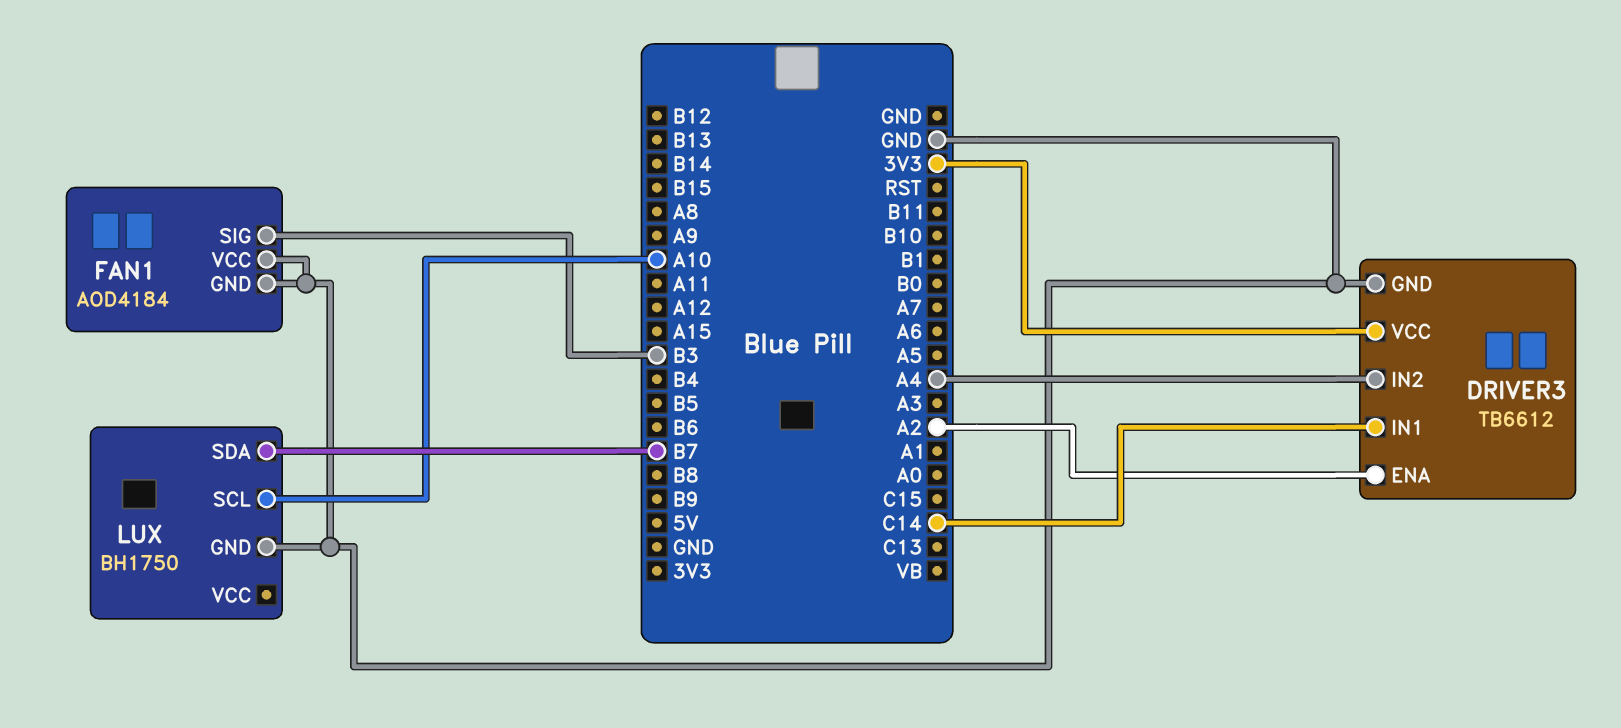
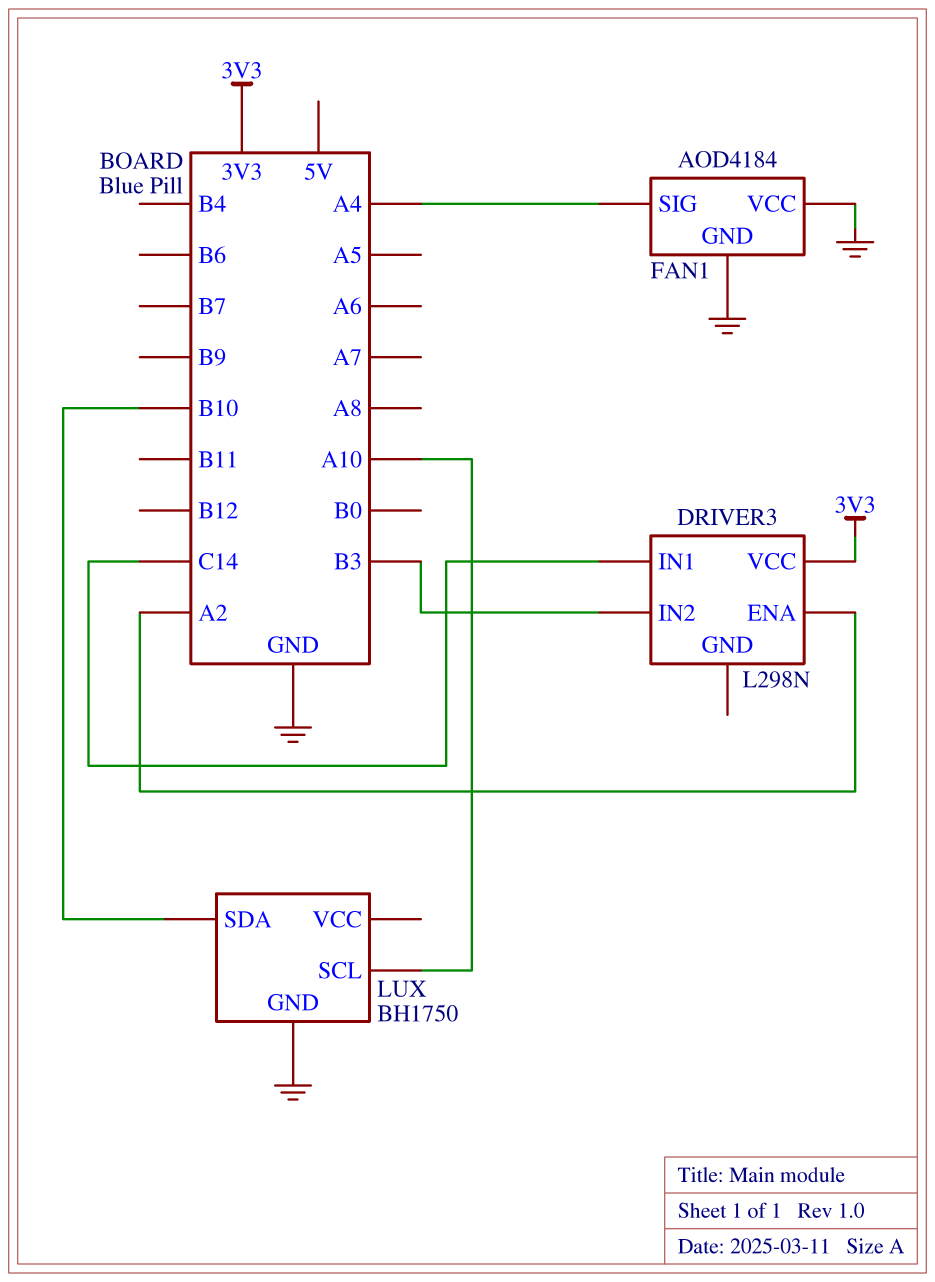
DRIVER3: TB6612 -> L298N
DRIVER3 pin GND: GND -> none
DRIVER3 pin IN2: A4 -> B3
FAN1 pin SIG: B3 -> A4
LUX pin SDA: B7 -> B10

